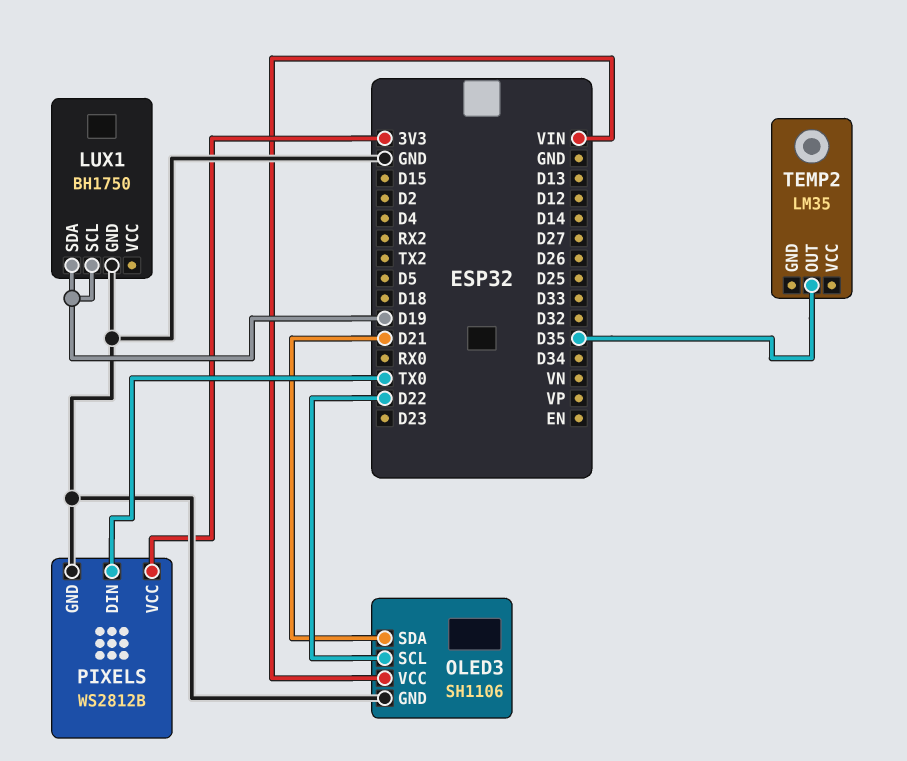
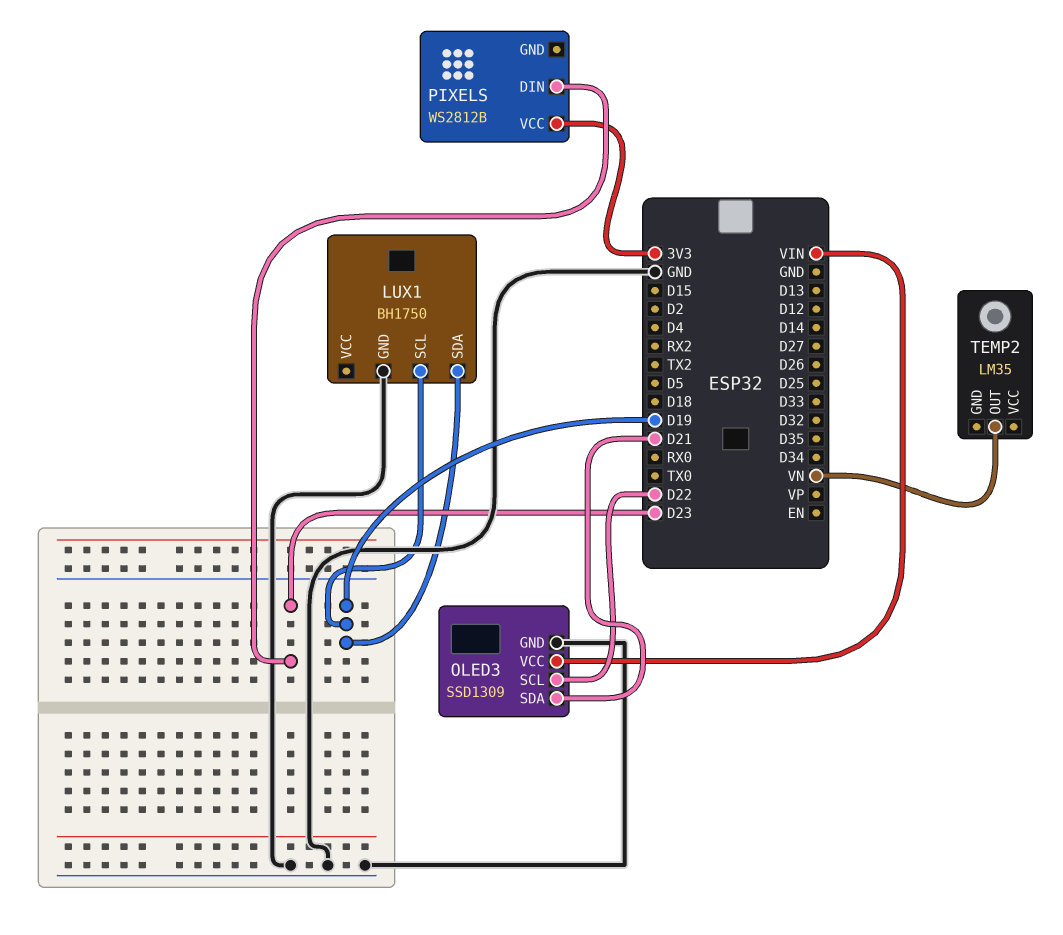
OLED3: SH1106 -> SSD1309
PIXELS pin DIN: TX0 -> D23
PIXELS pin GND: GND -> none
TEMP2 pin OUT: D35 -> VN

